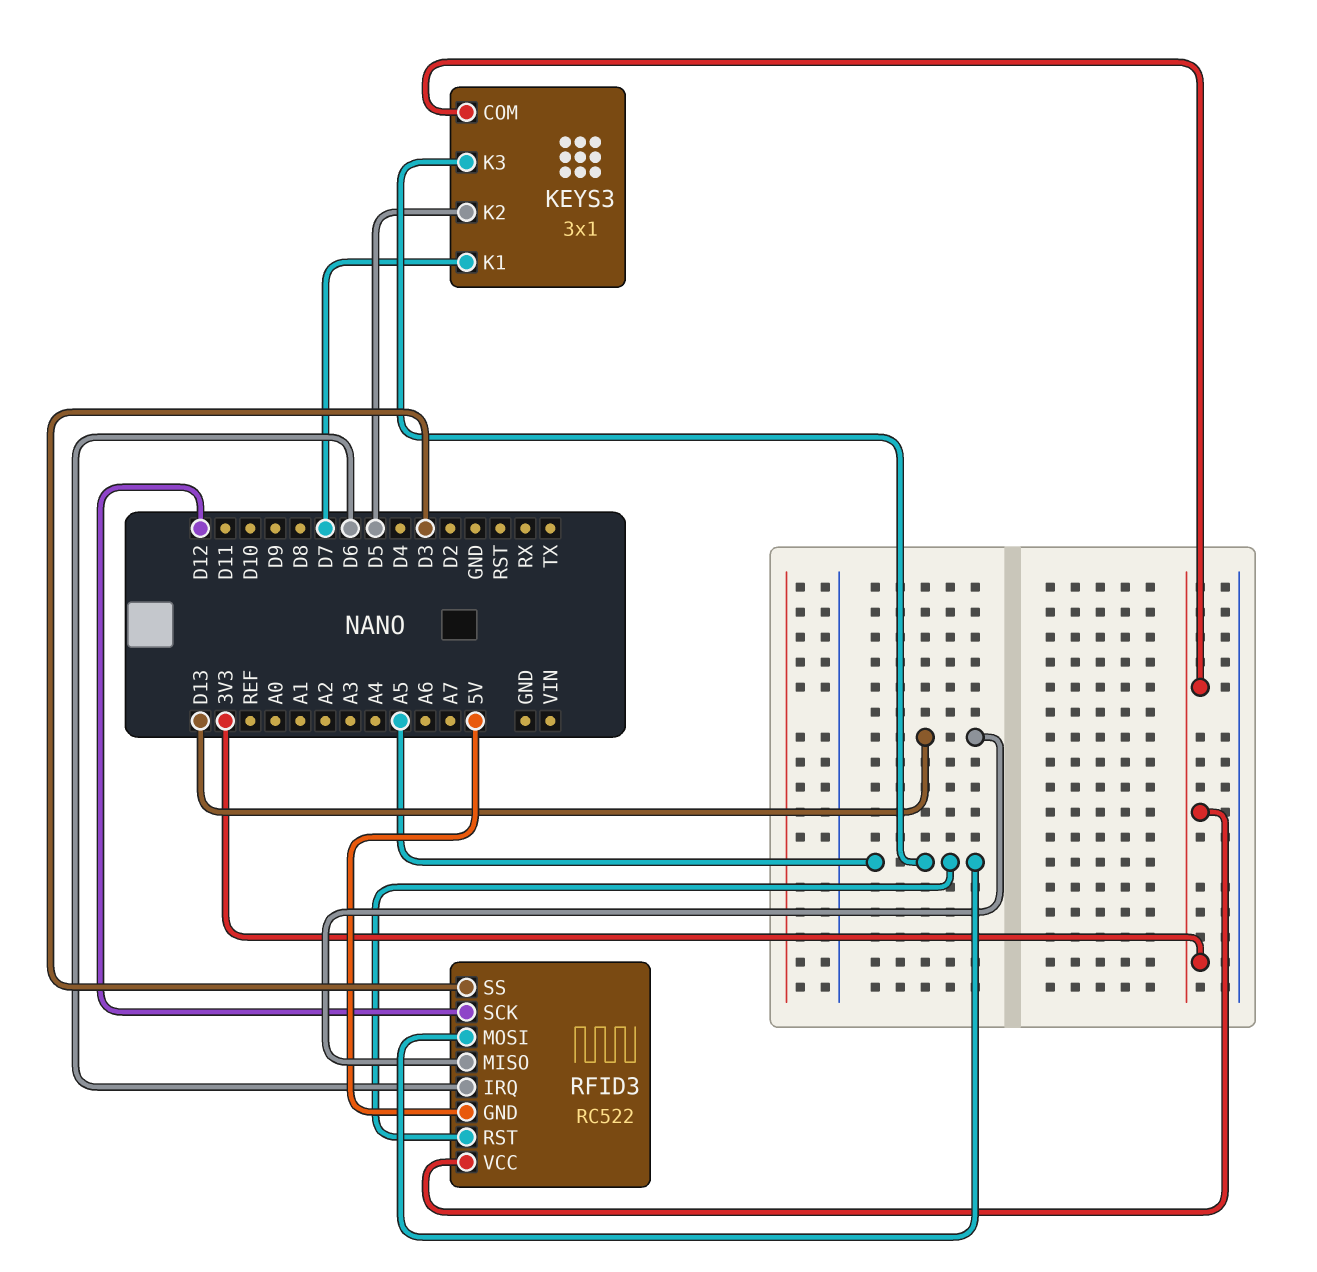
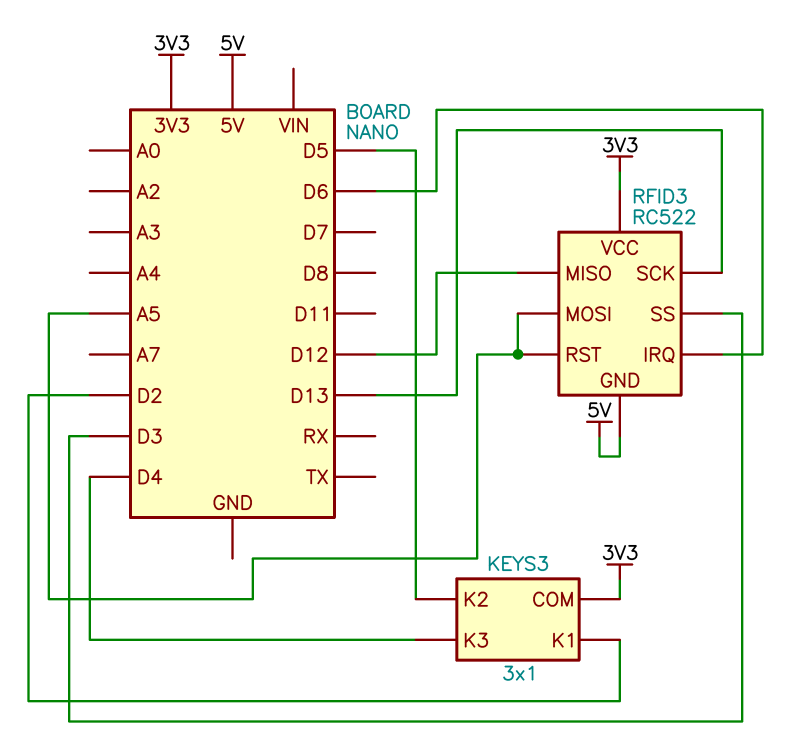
KEYS3 pin K1: D7 -> D2
KEYS3 pin K3: A5 -> D4
RFID3 pin MISO: D13 -> D12
RFID3 pin SCK: D12 -> D13

